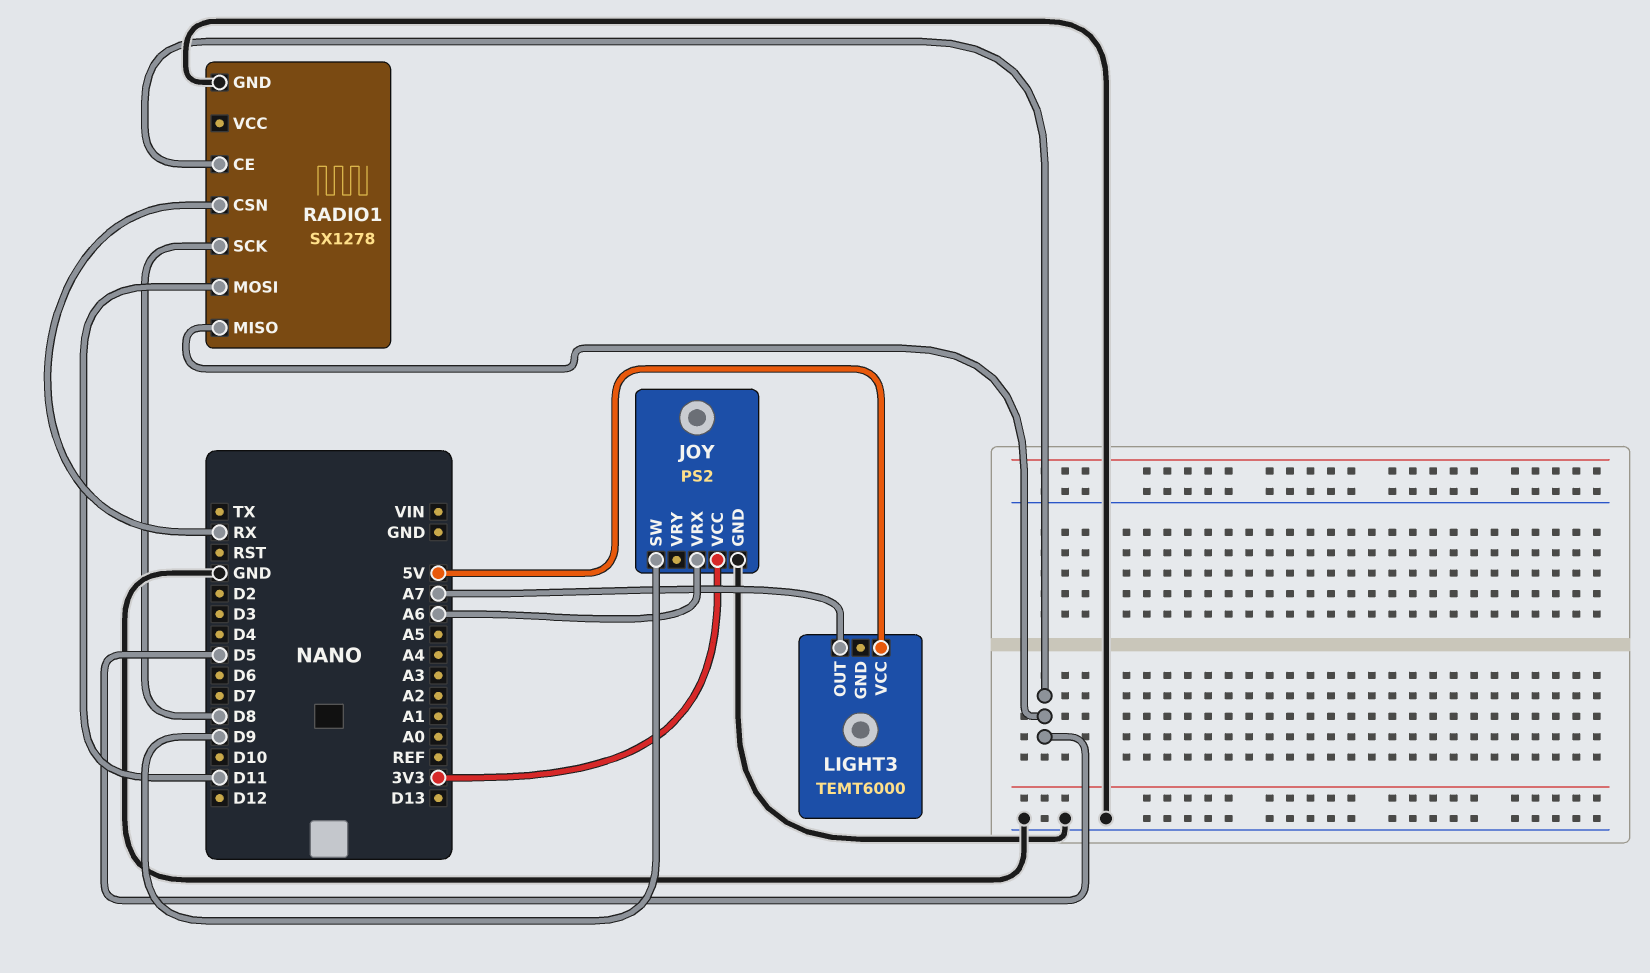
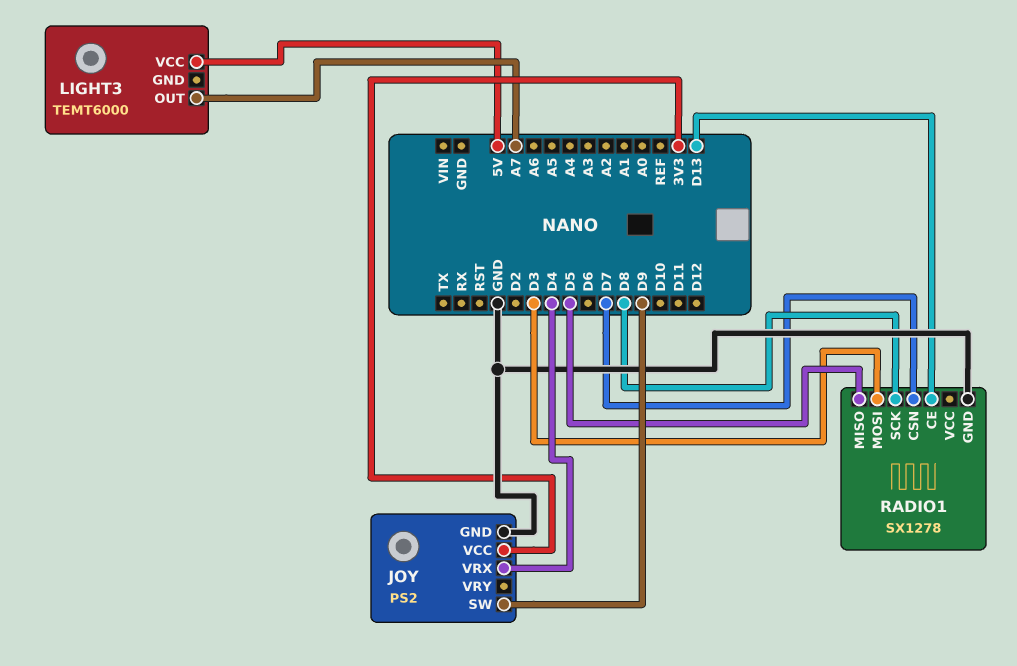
JOY pin VRX: A6 -> D4
RADIO1 pin CE: D5 -> D13
RADIO1 pin CSN: RX -> D7
RADIO1 pin MOSI: D11 -> D3

